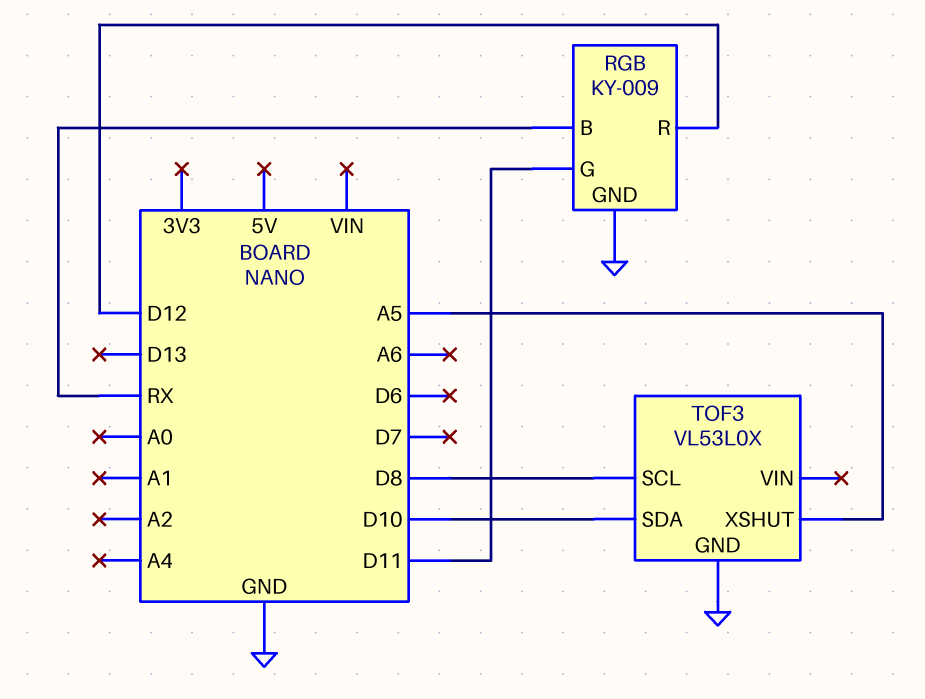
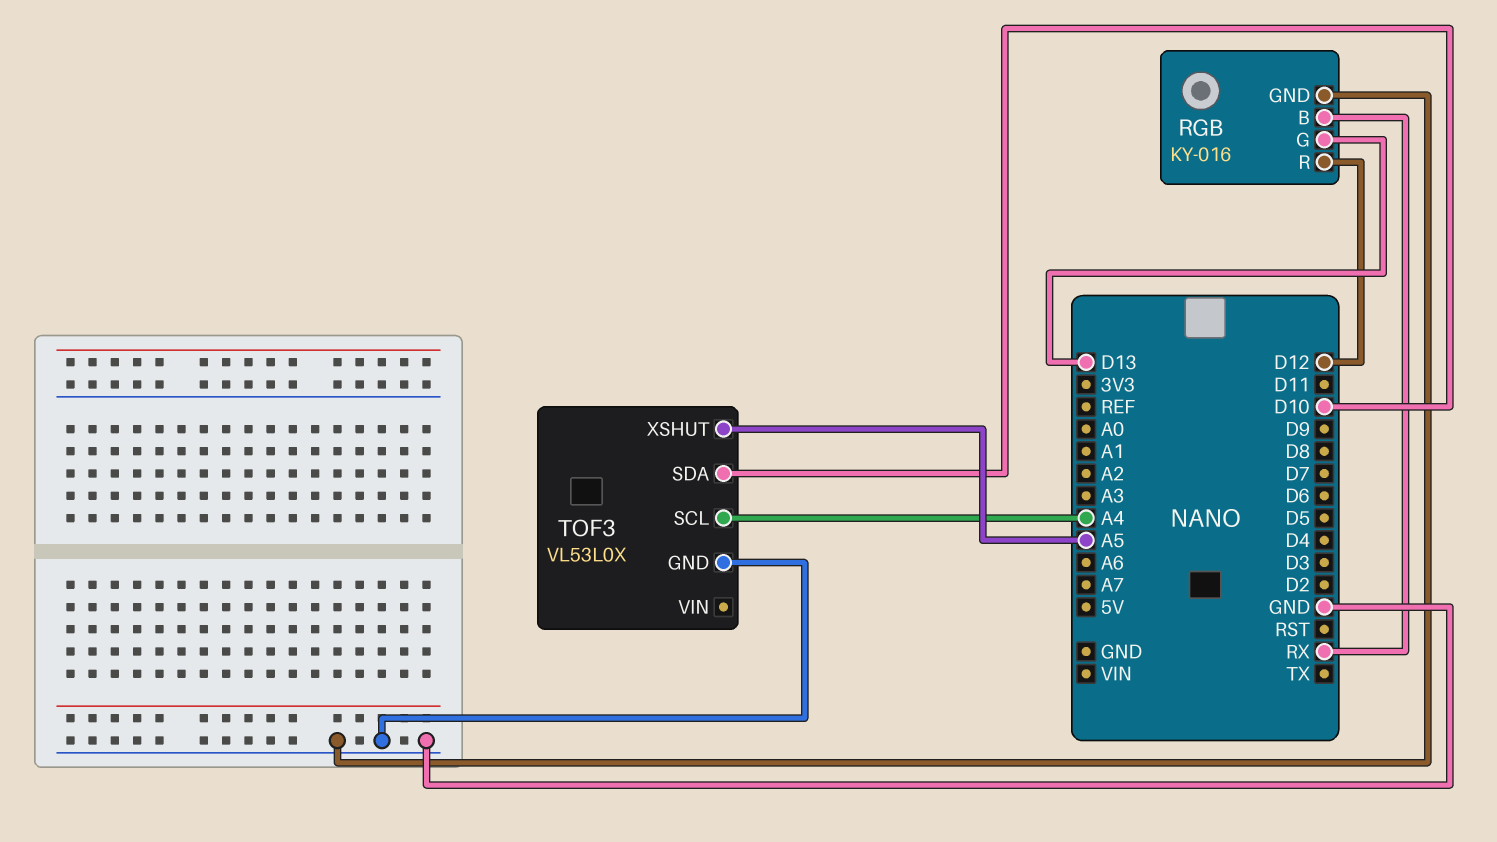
RGB: KY-009 -> KY-016
RGB pin G: D11 -> D13
TOF3 pin SCL: D8 -> A4

